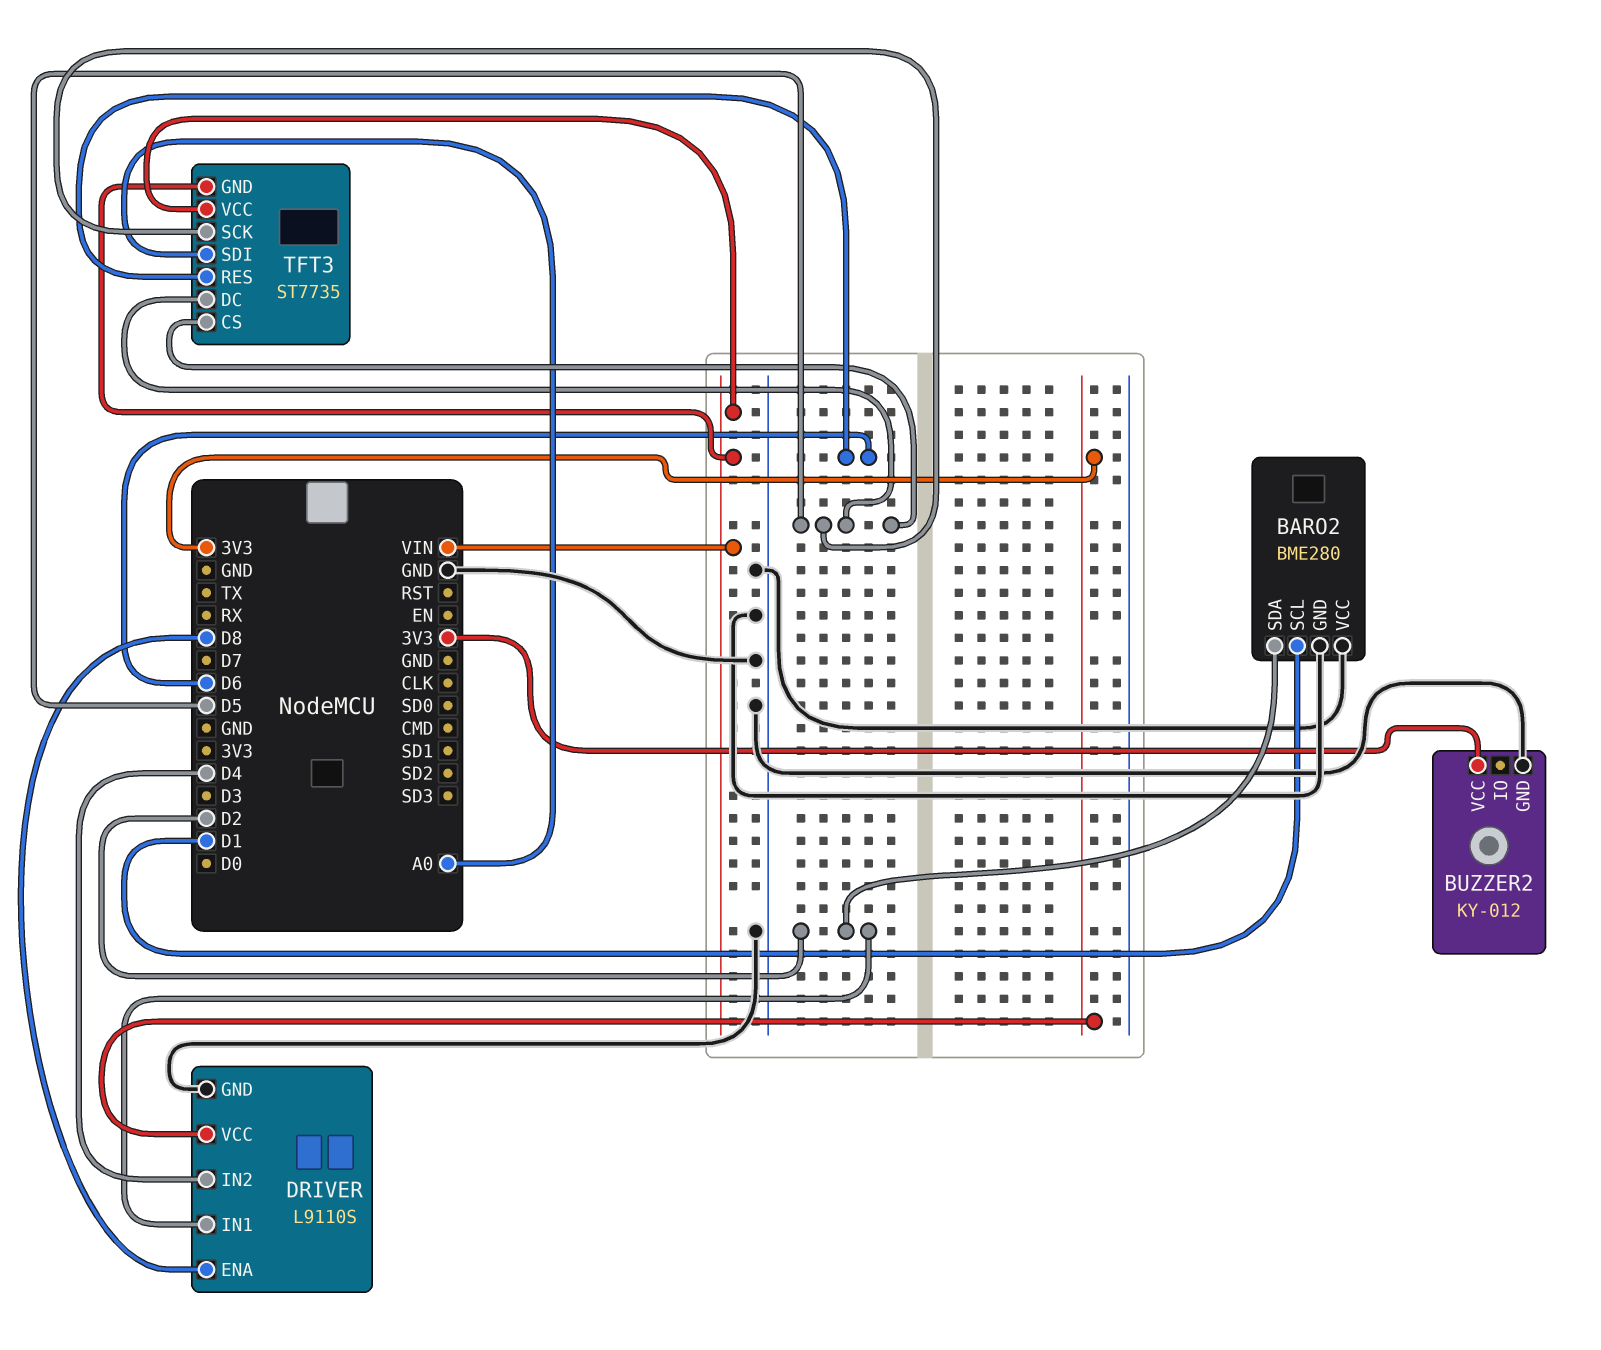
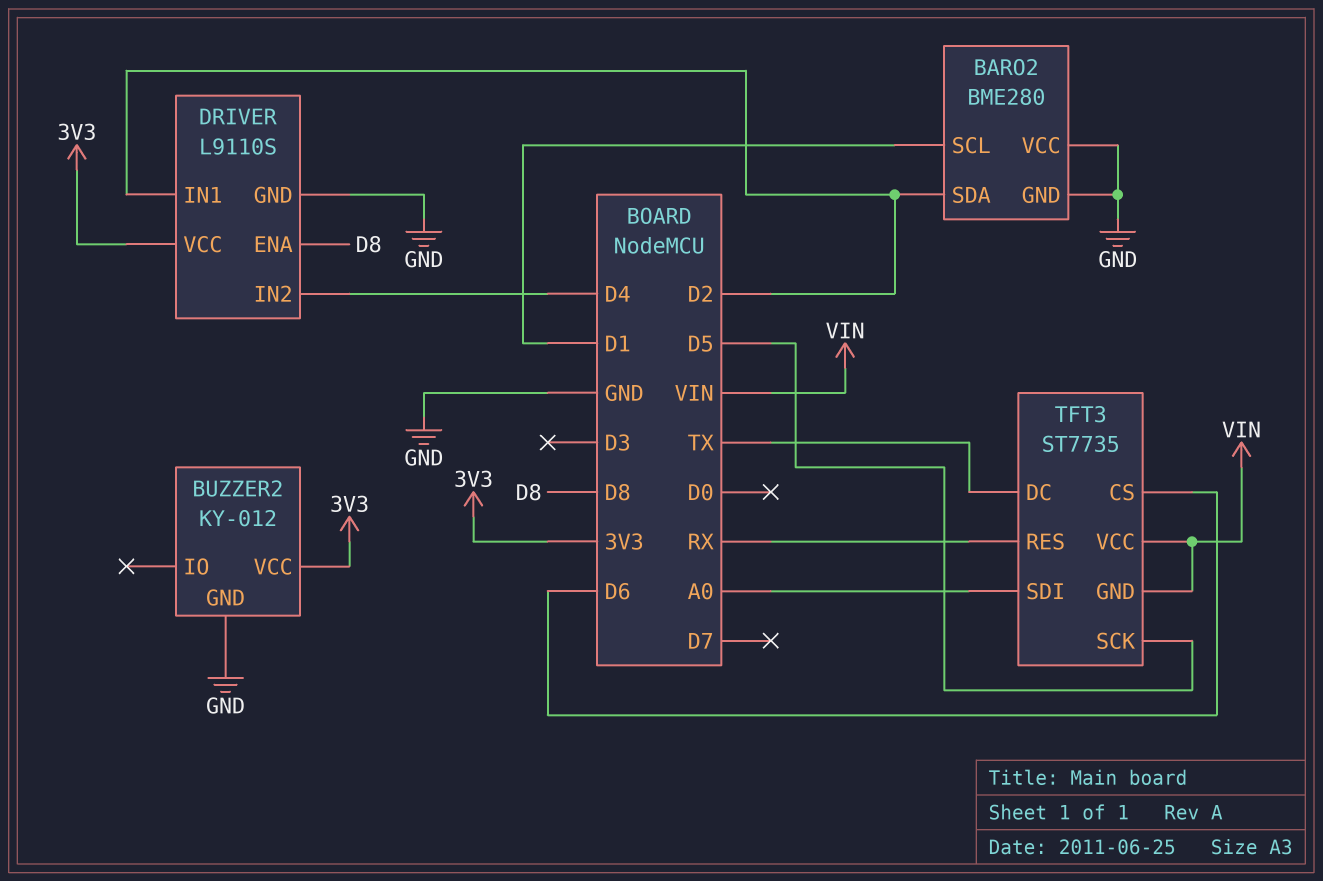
TFT3 pin CS: D5 -> D6
TFT3 pin DC: D5 -> TX
TFT3 pin RES: D6 -> RX

